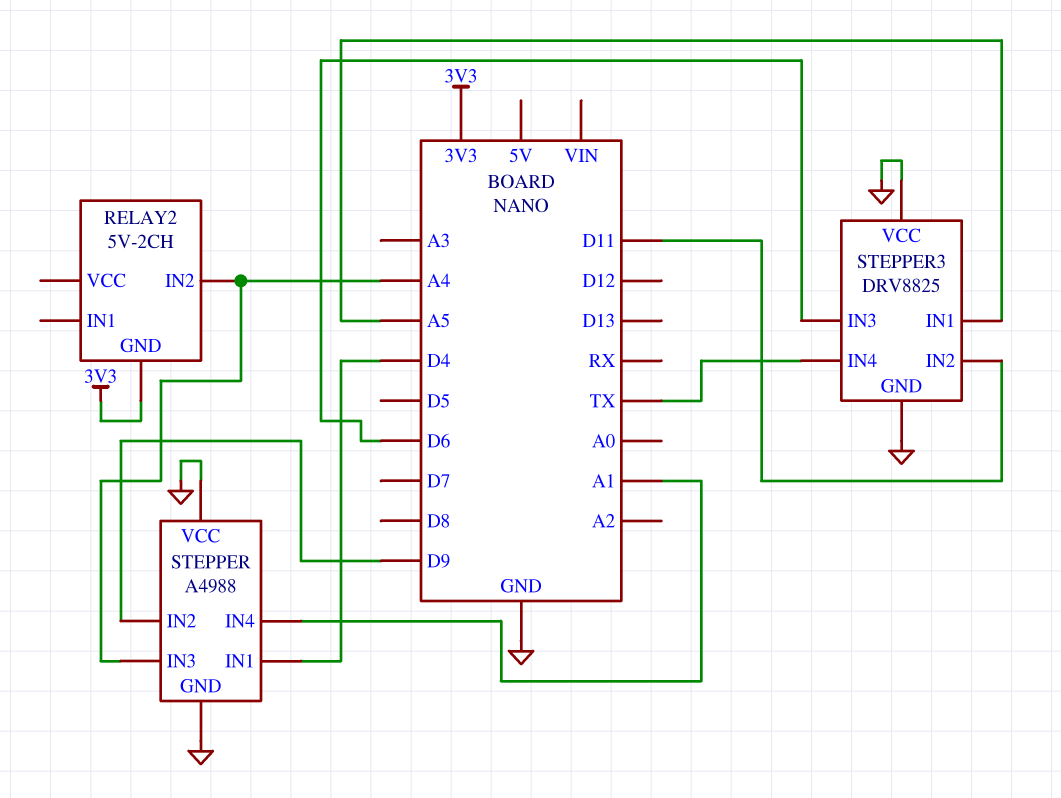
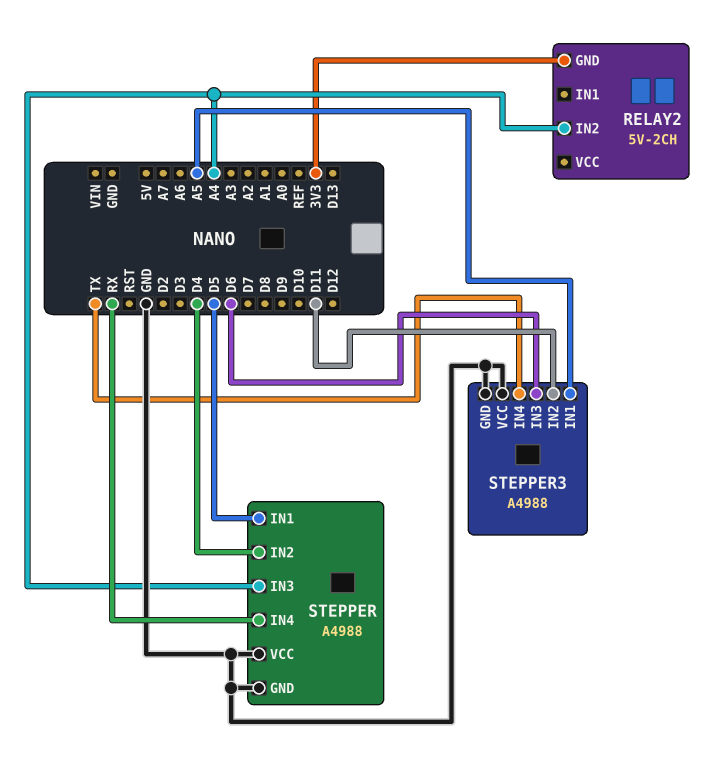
STEPPER pin IN1: D4 -> D5
STEPPER pin IN2: D9 -> D4
STEPPER pin IN4: A1 -> RX
STEPPER3: DRV8825 -> A4988

